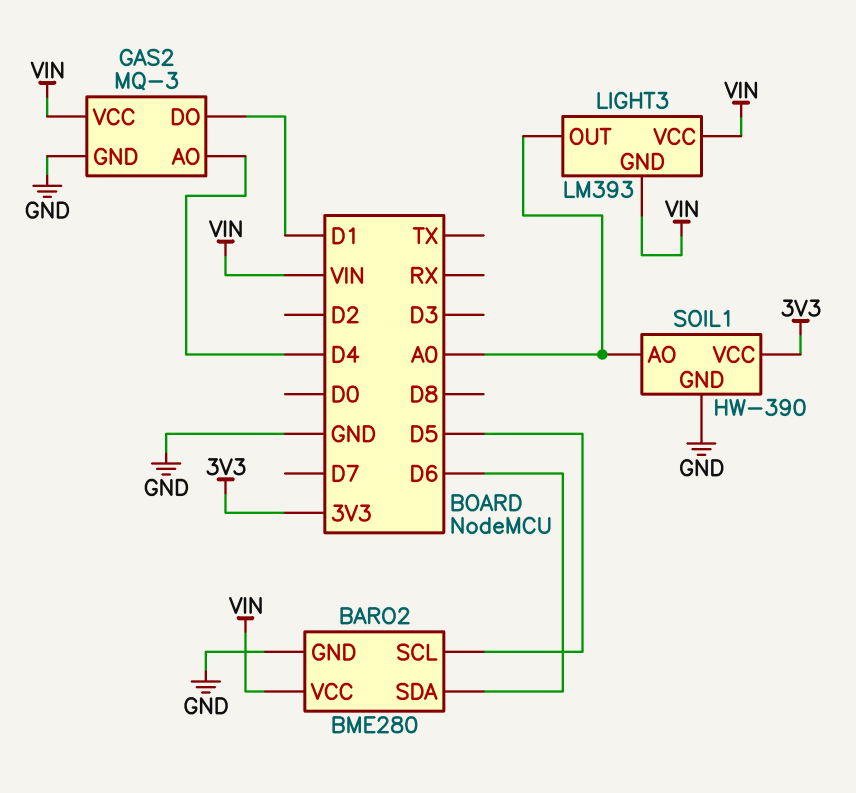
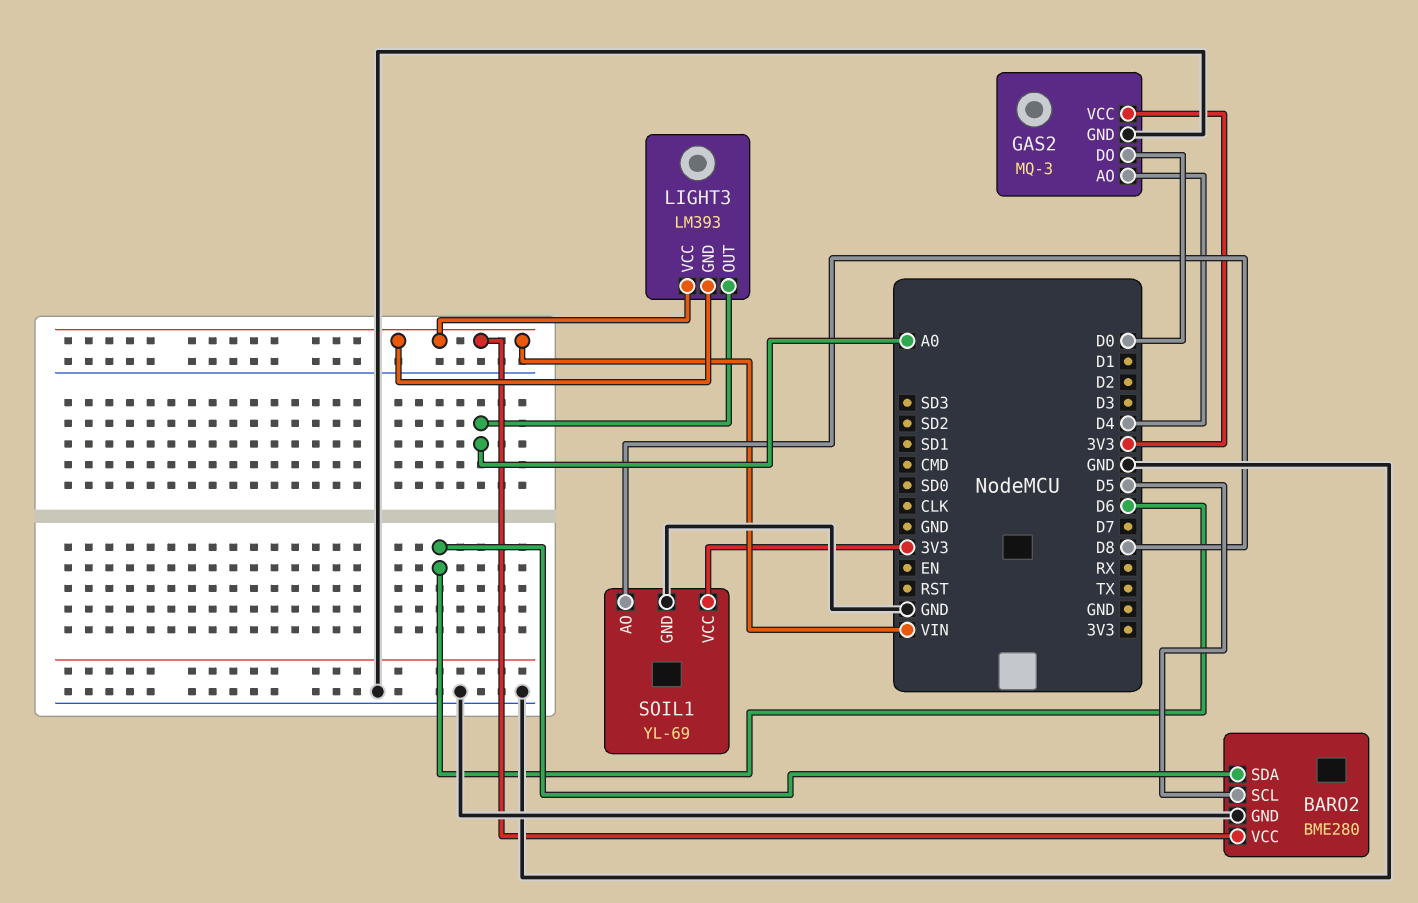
GAS2 pin DO: D1 -> D0
GAS2 pin VCC: VIN -> 3V3
SOIL1: HW-390 -> YL-69
SOIL1 pin AO: A0 -> D8

